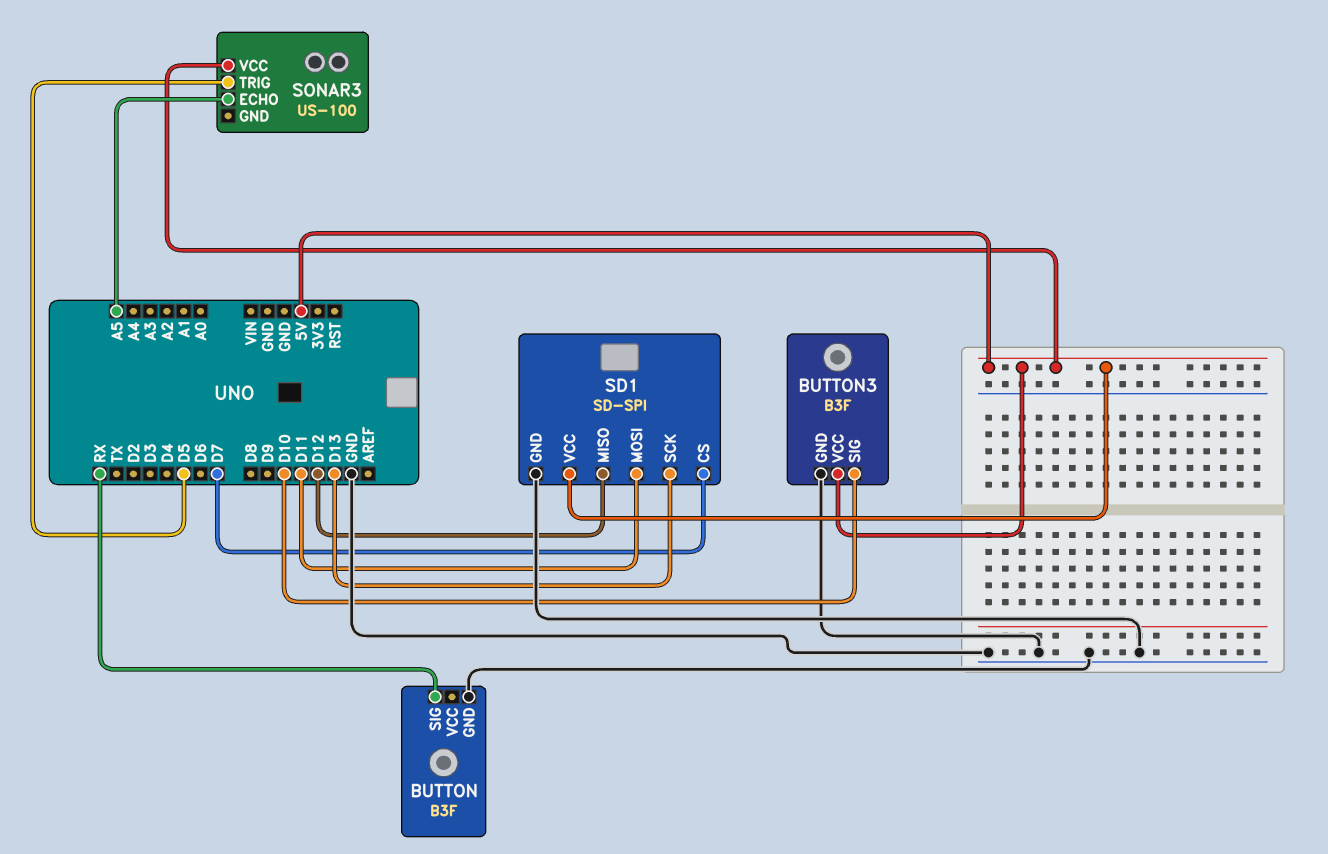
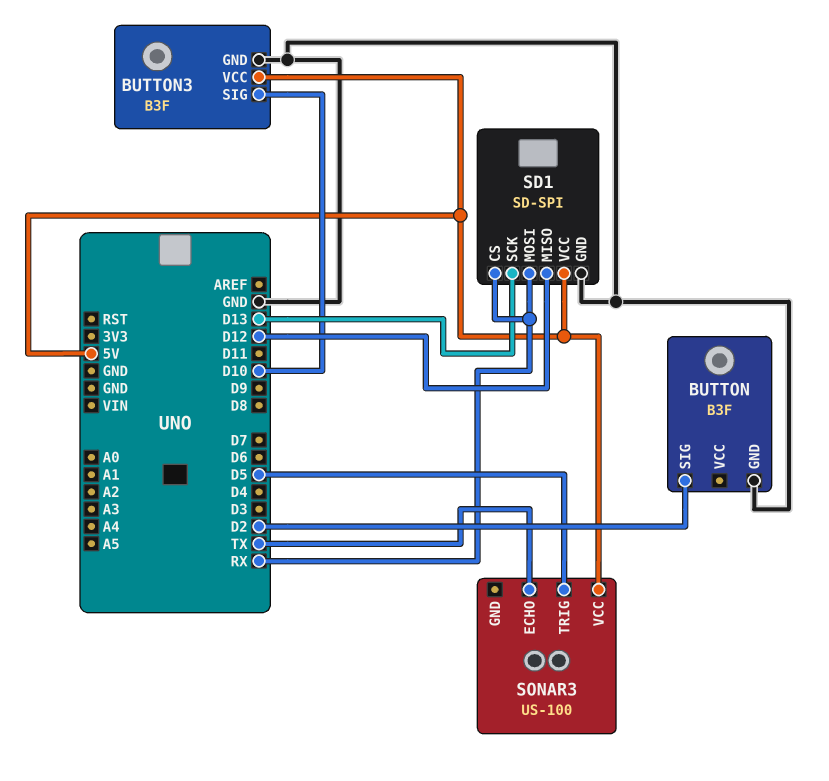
BUTTON pin SIG: RX -> D2
SD1 pin CS: D7 -> RX
SD1 pin MOSI: D11 -> RX
SONAR3 pin ECHO: A5 -> TX

